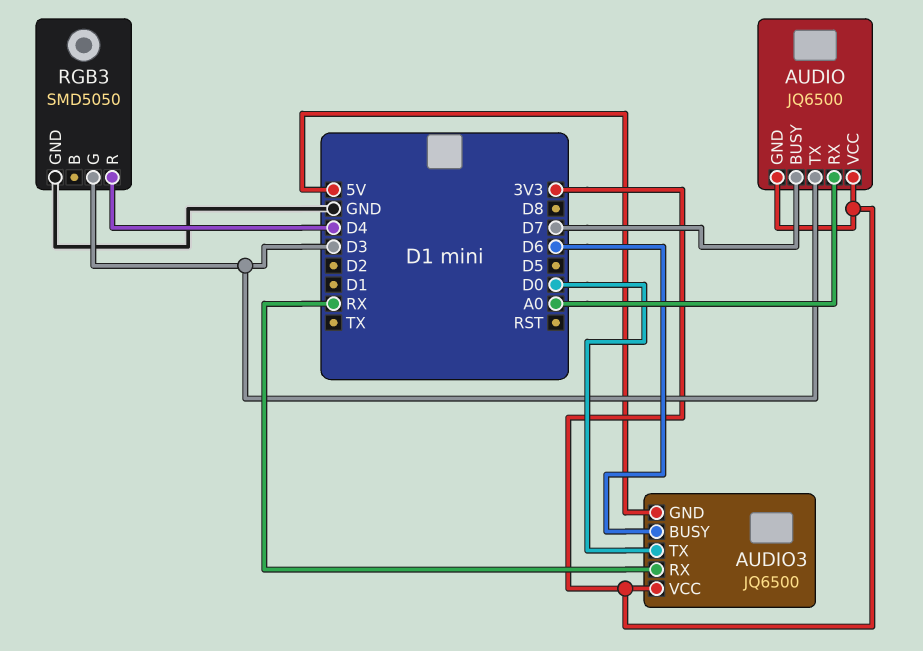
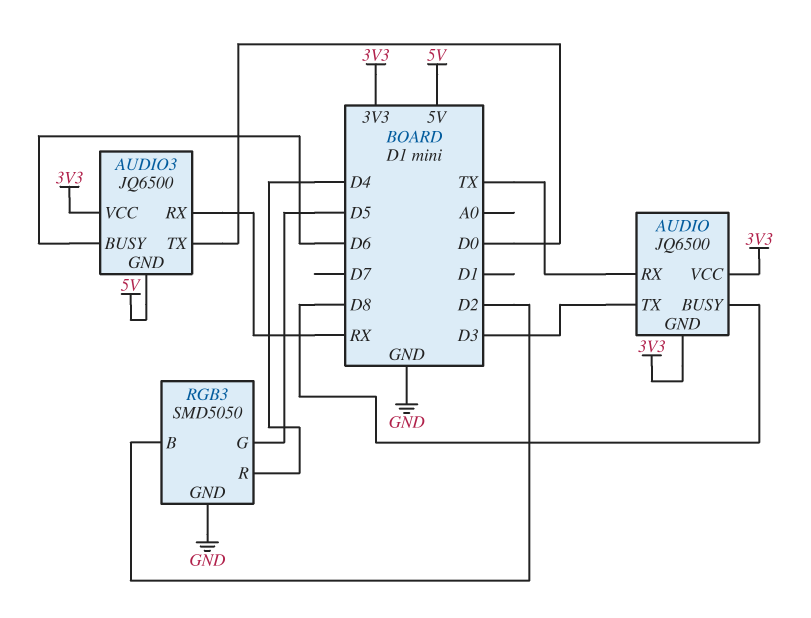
AUDIO pin BUSY: D7 -> D8
AUDIO pin RX: A0 -> TX
RGB3 pin B: none -> D2
RGB3 pin G: D3 -> D5

